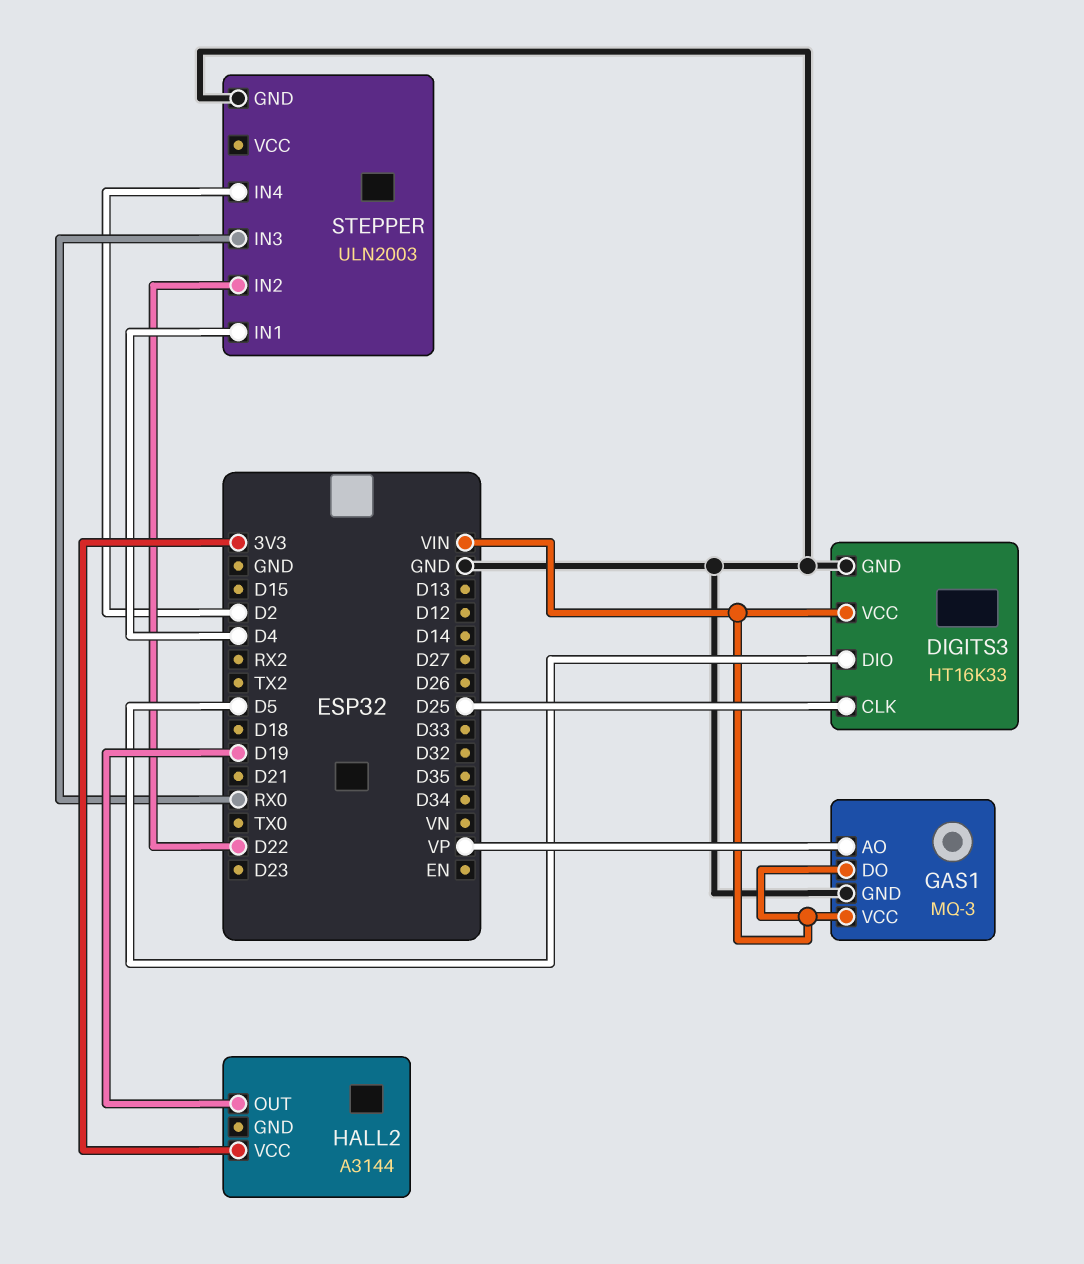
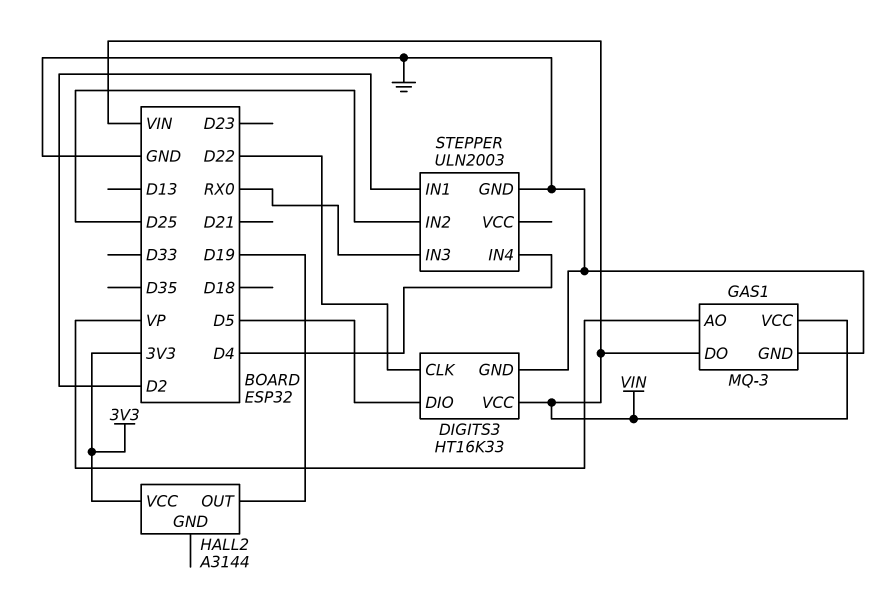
DIGITS3 pin CLK: D25 -> D22
STEPPER pin IN1: D4 -> D2
STEPPER pin IN2: D22 -> D25
STEPPER pin IN4: D2 -> D4

